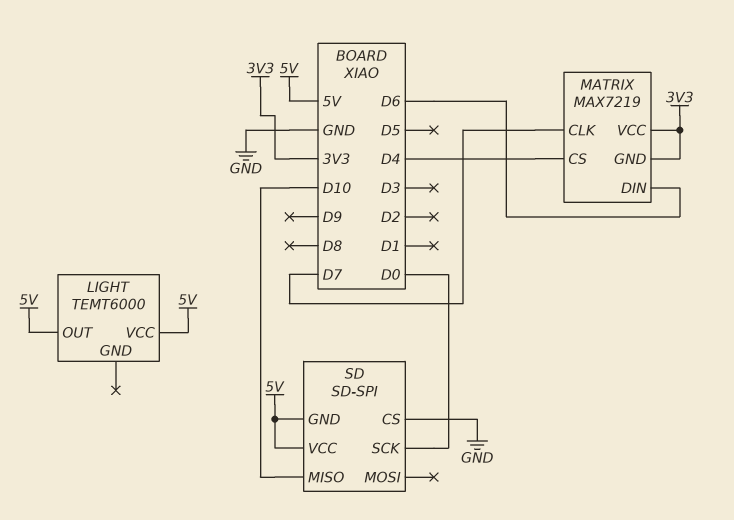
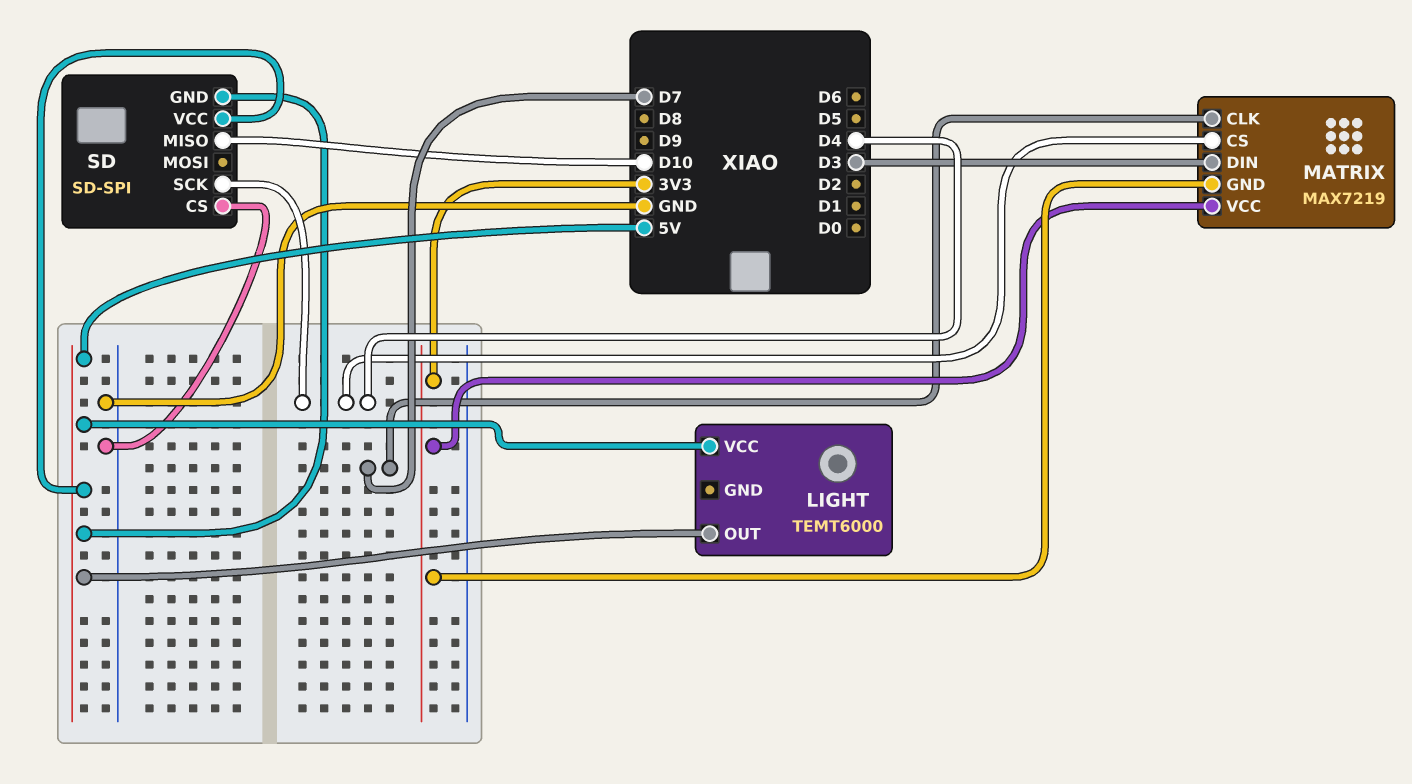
MATRIX pin DIN: D6 -> D3
SD pin SCK: D0 -> D4

